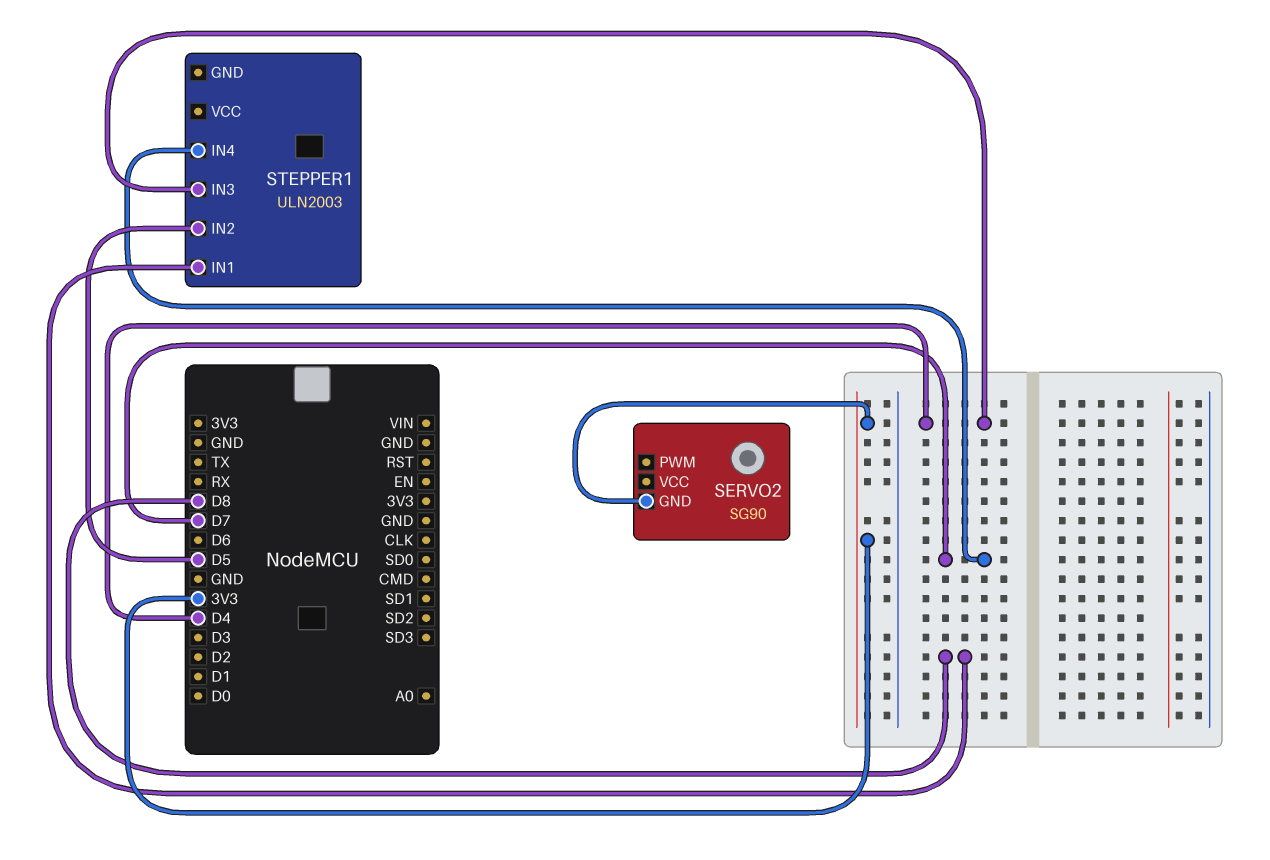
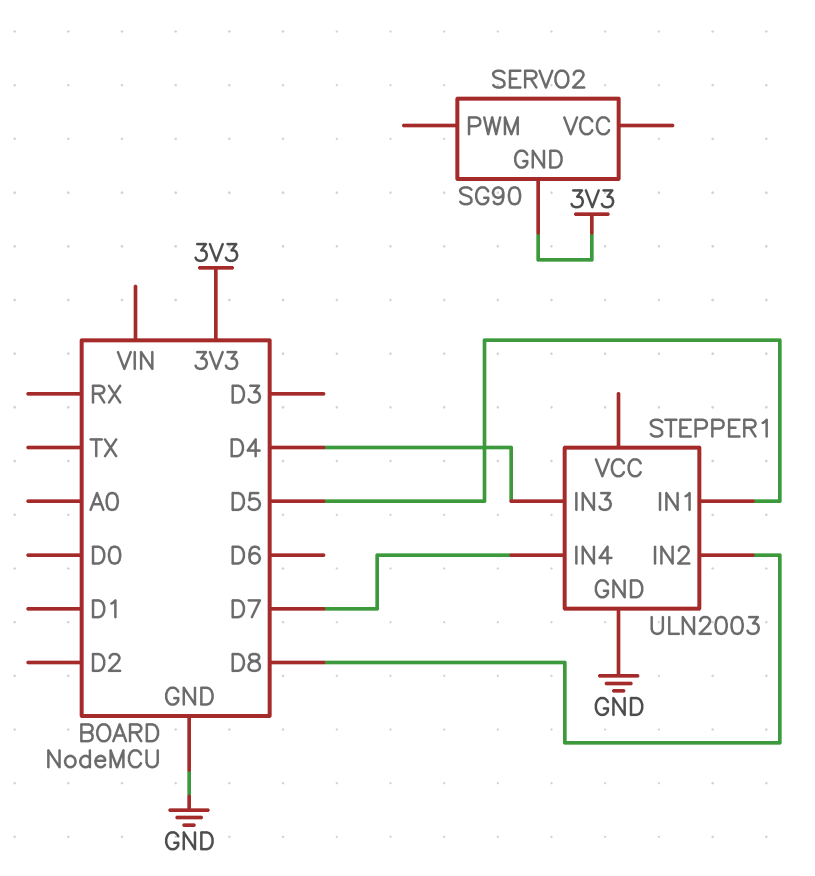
STEPPER1 pin GND: none -> GND
STEPPER1 pin IN1: D8 -> D5
STEPPER1 pin IN2: D5 -> D8

